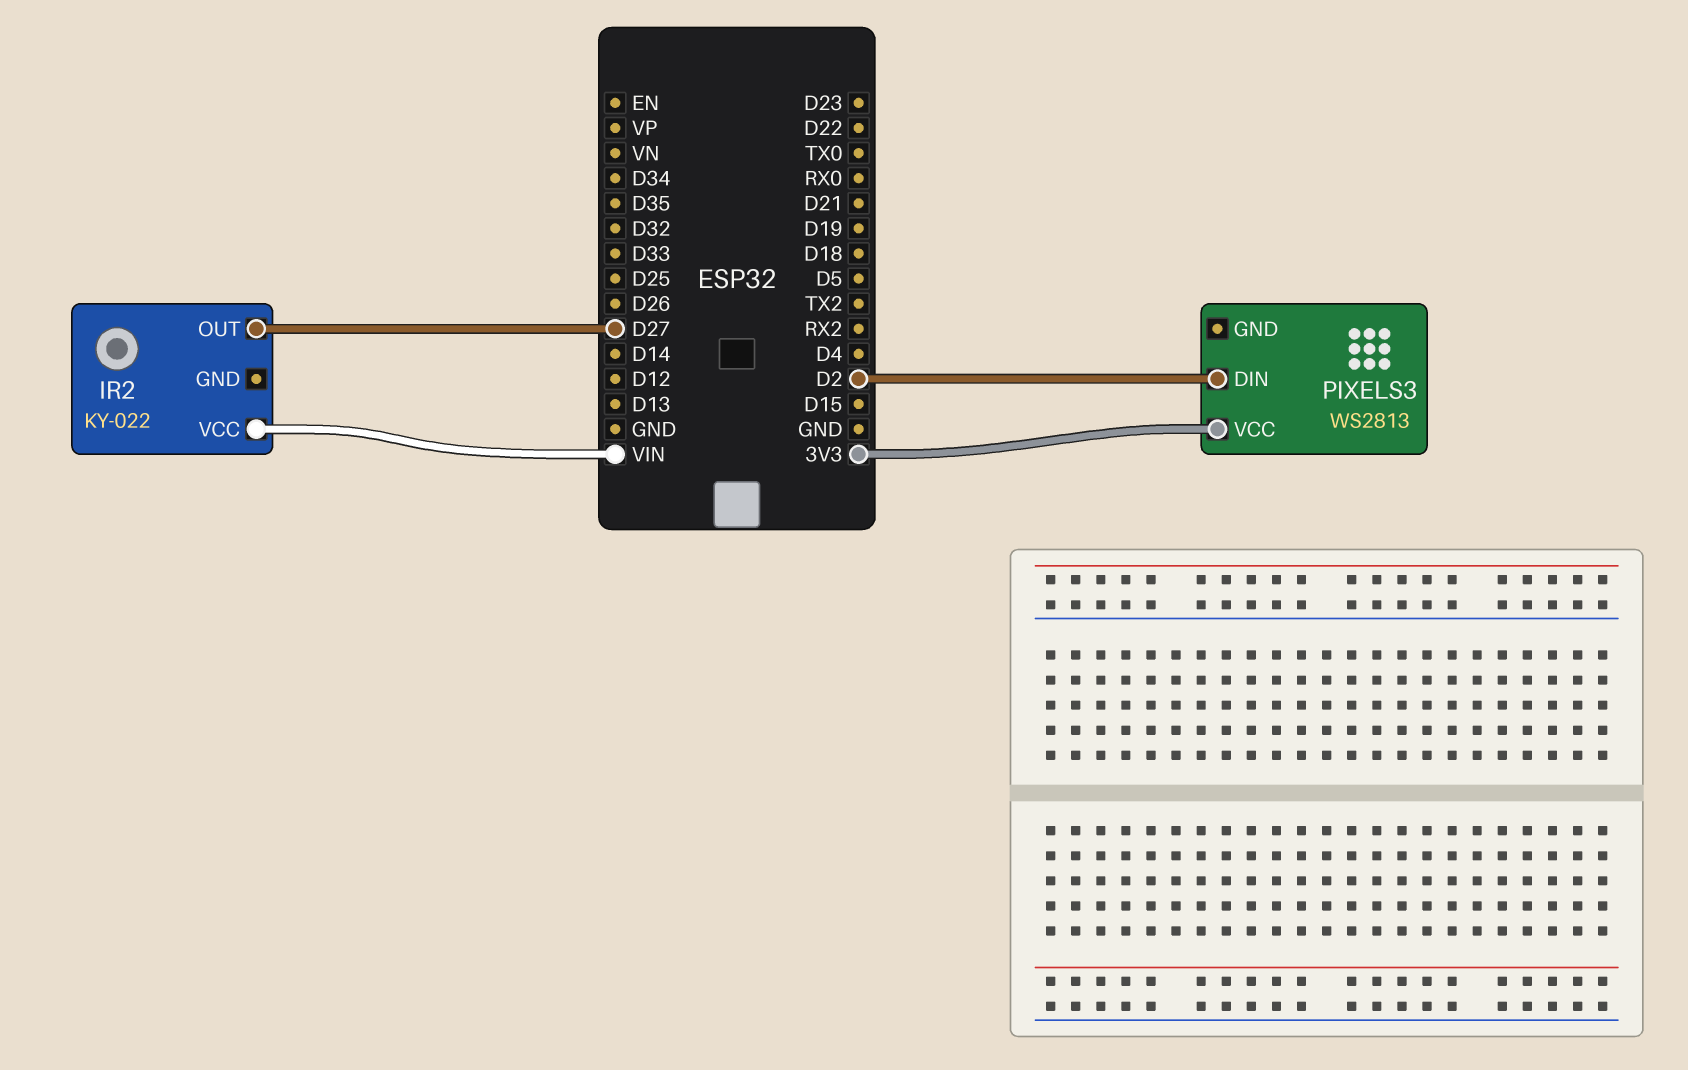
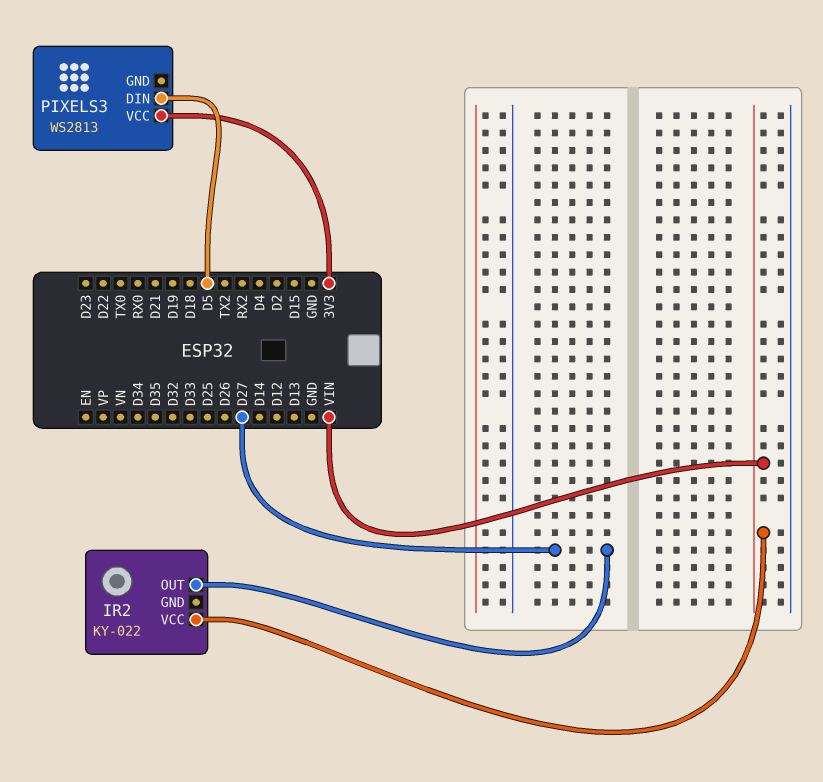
PIXELS3 pin DIN: D2 -> D5

